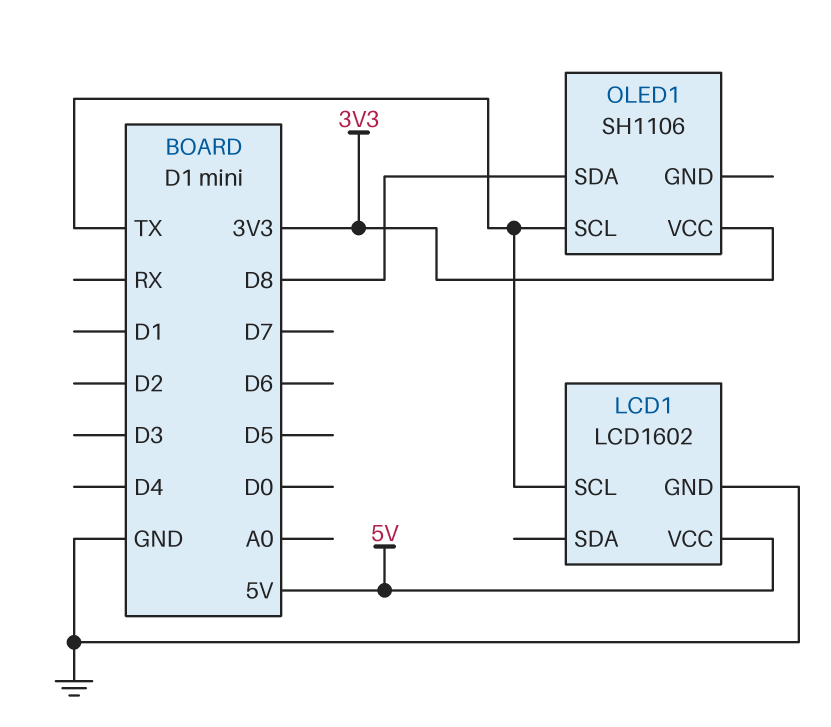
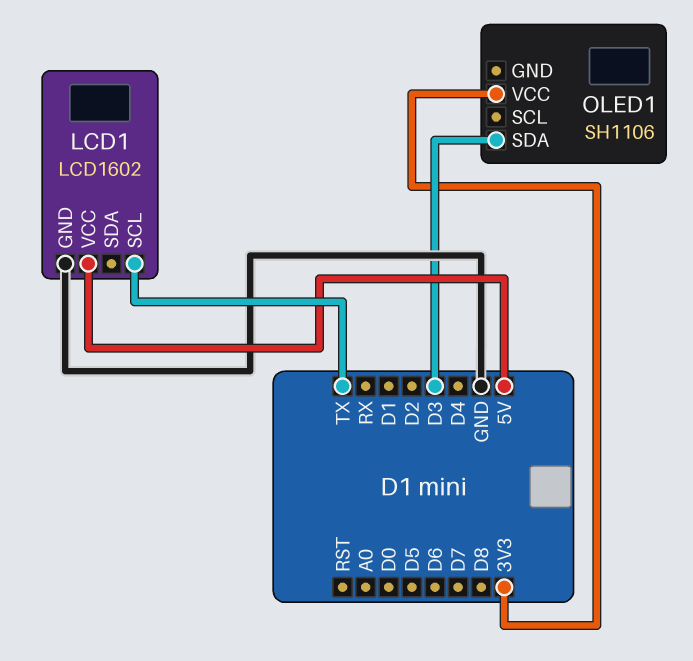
OLED1 pin SCL: TX -> none
OLED1 pin SDA: D8 -> D3

